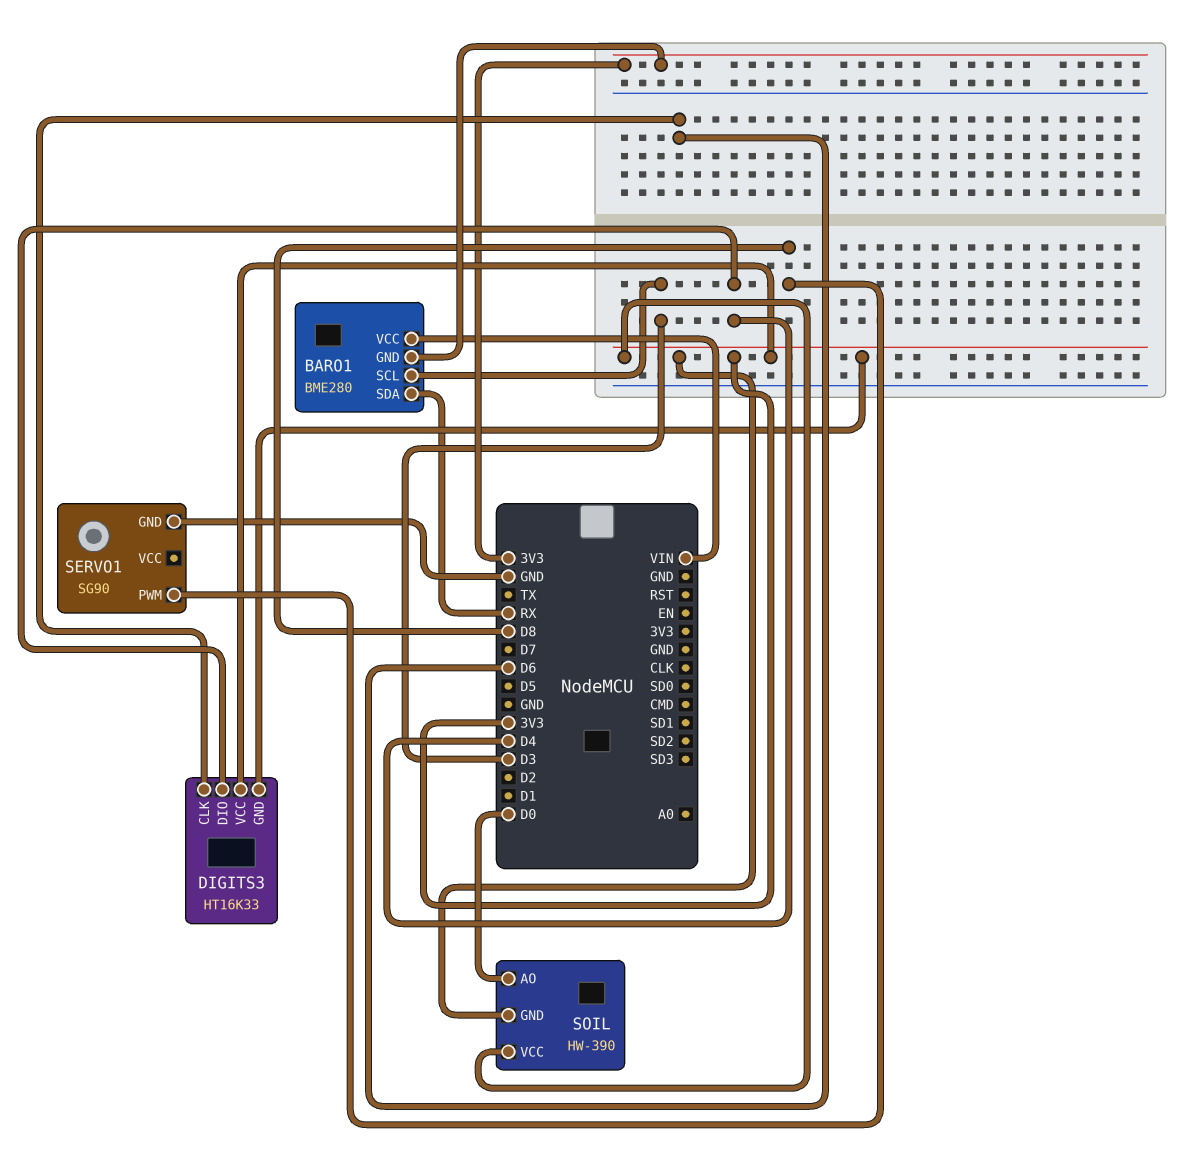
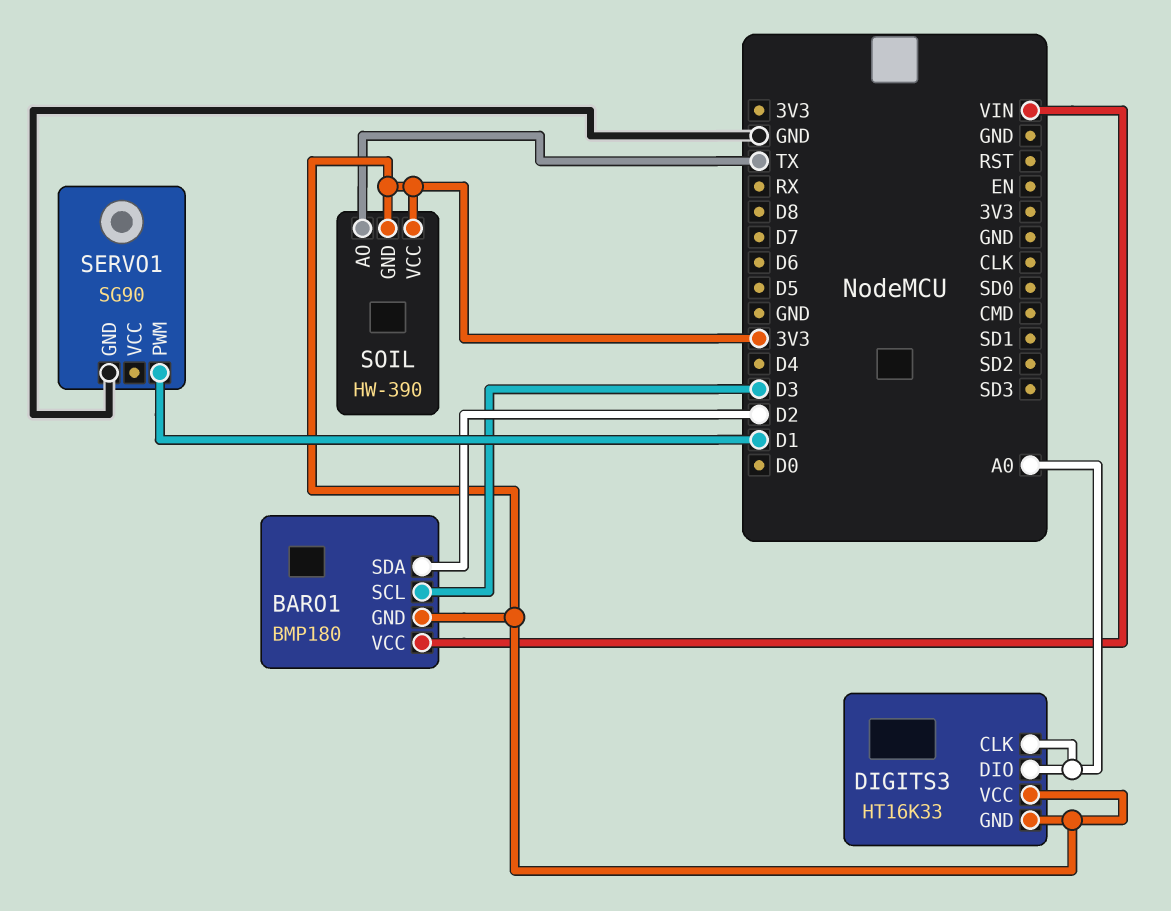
BARO1: BME280 -> BMP180
BARO1 pin SDA: RX -> D2
DIGITS3 pin CLK: D6 -> A0
DIGITS3 pin DIO: D4 -> A0
SERVO1 pin PWM: D8 -> D1
SOIL pin AO: D0 -> TX

